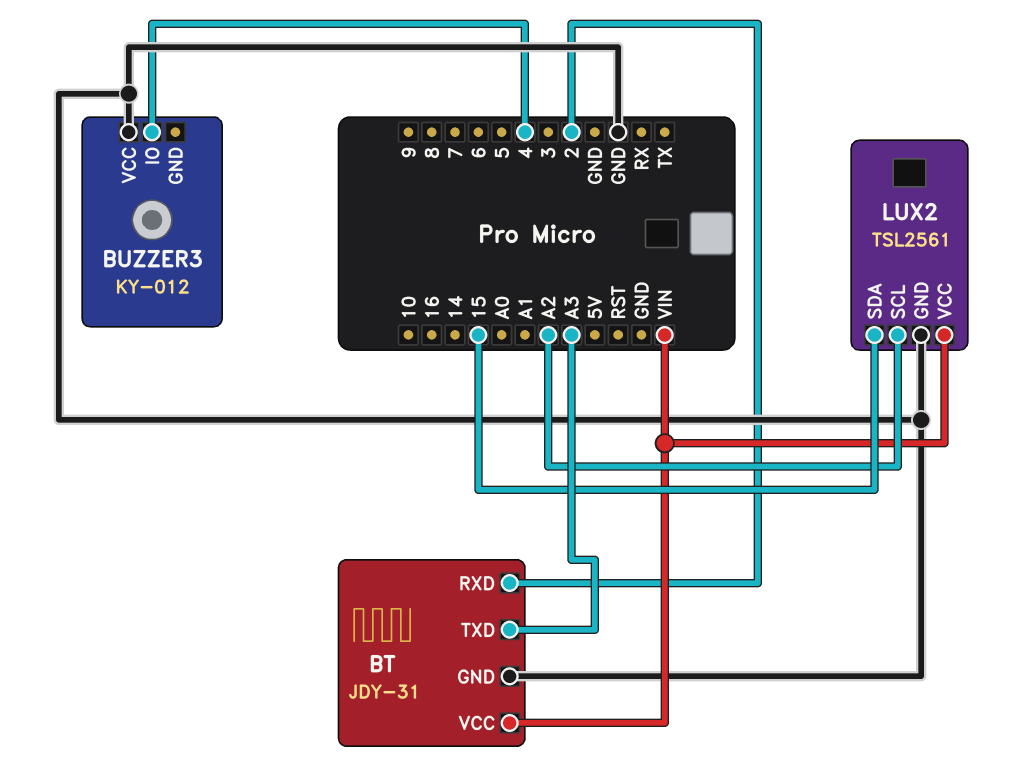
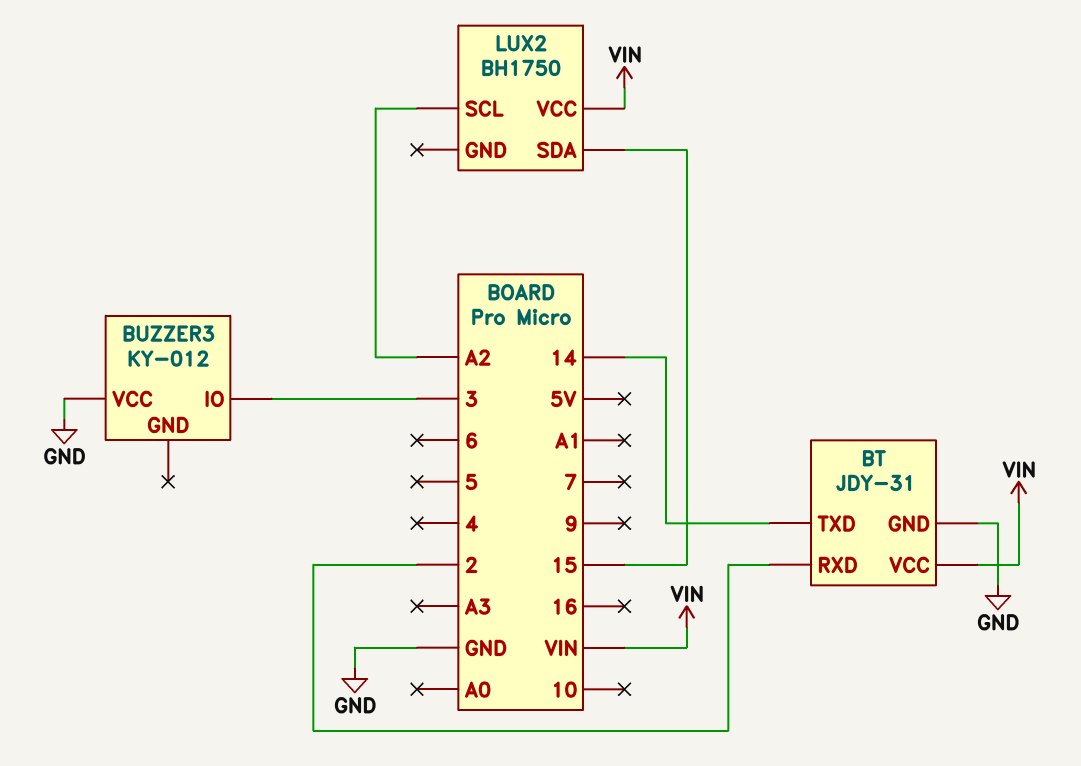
BT pin TXD: A3 -> 14
BUZZER3 pin IO: 4 -> 3
LUX2: TSL2561 -> BH1750
LUX2 pin GND: GND -> none

